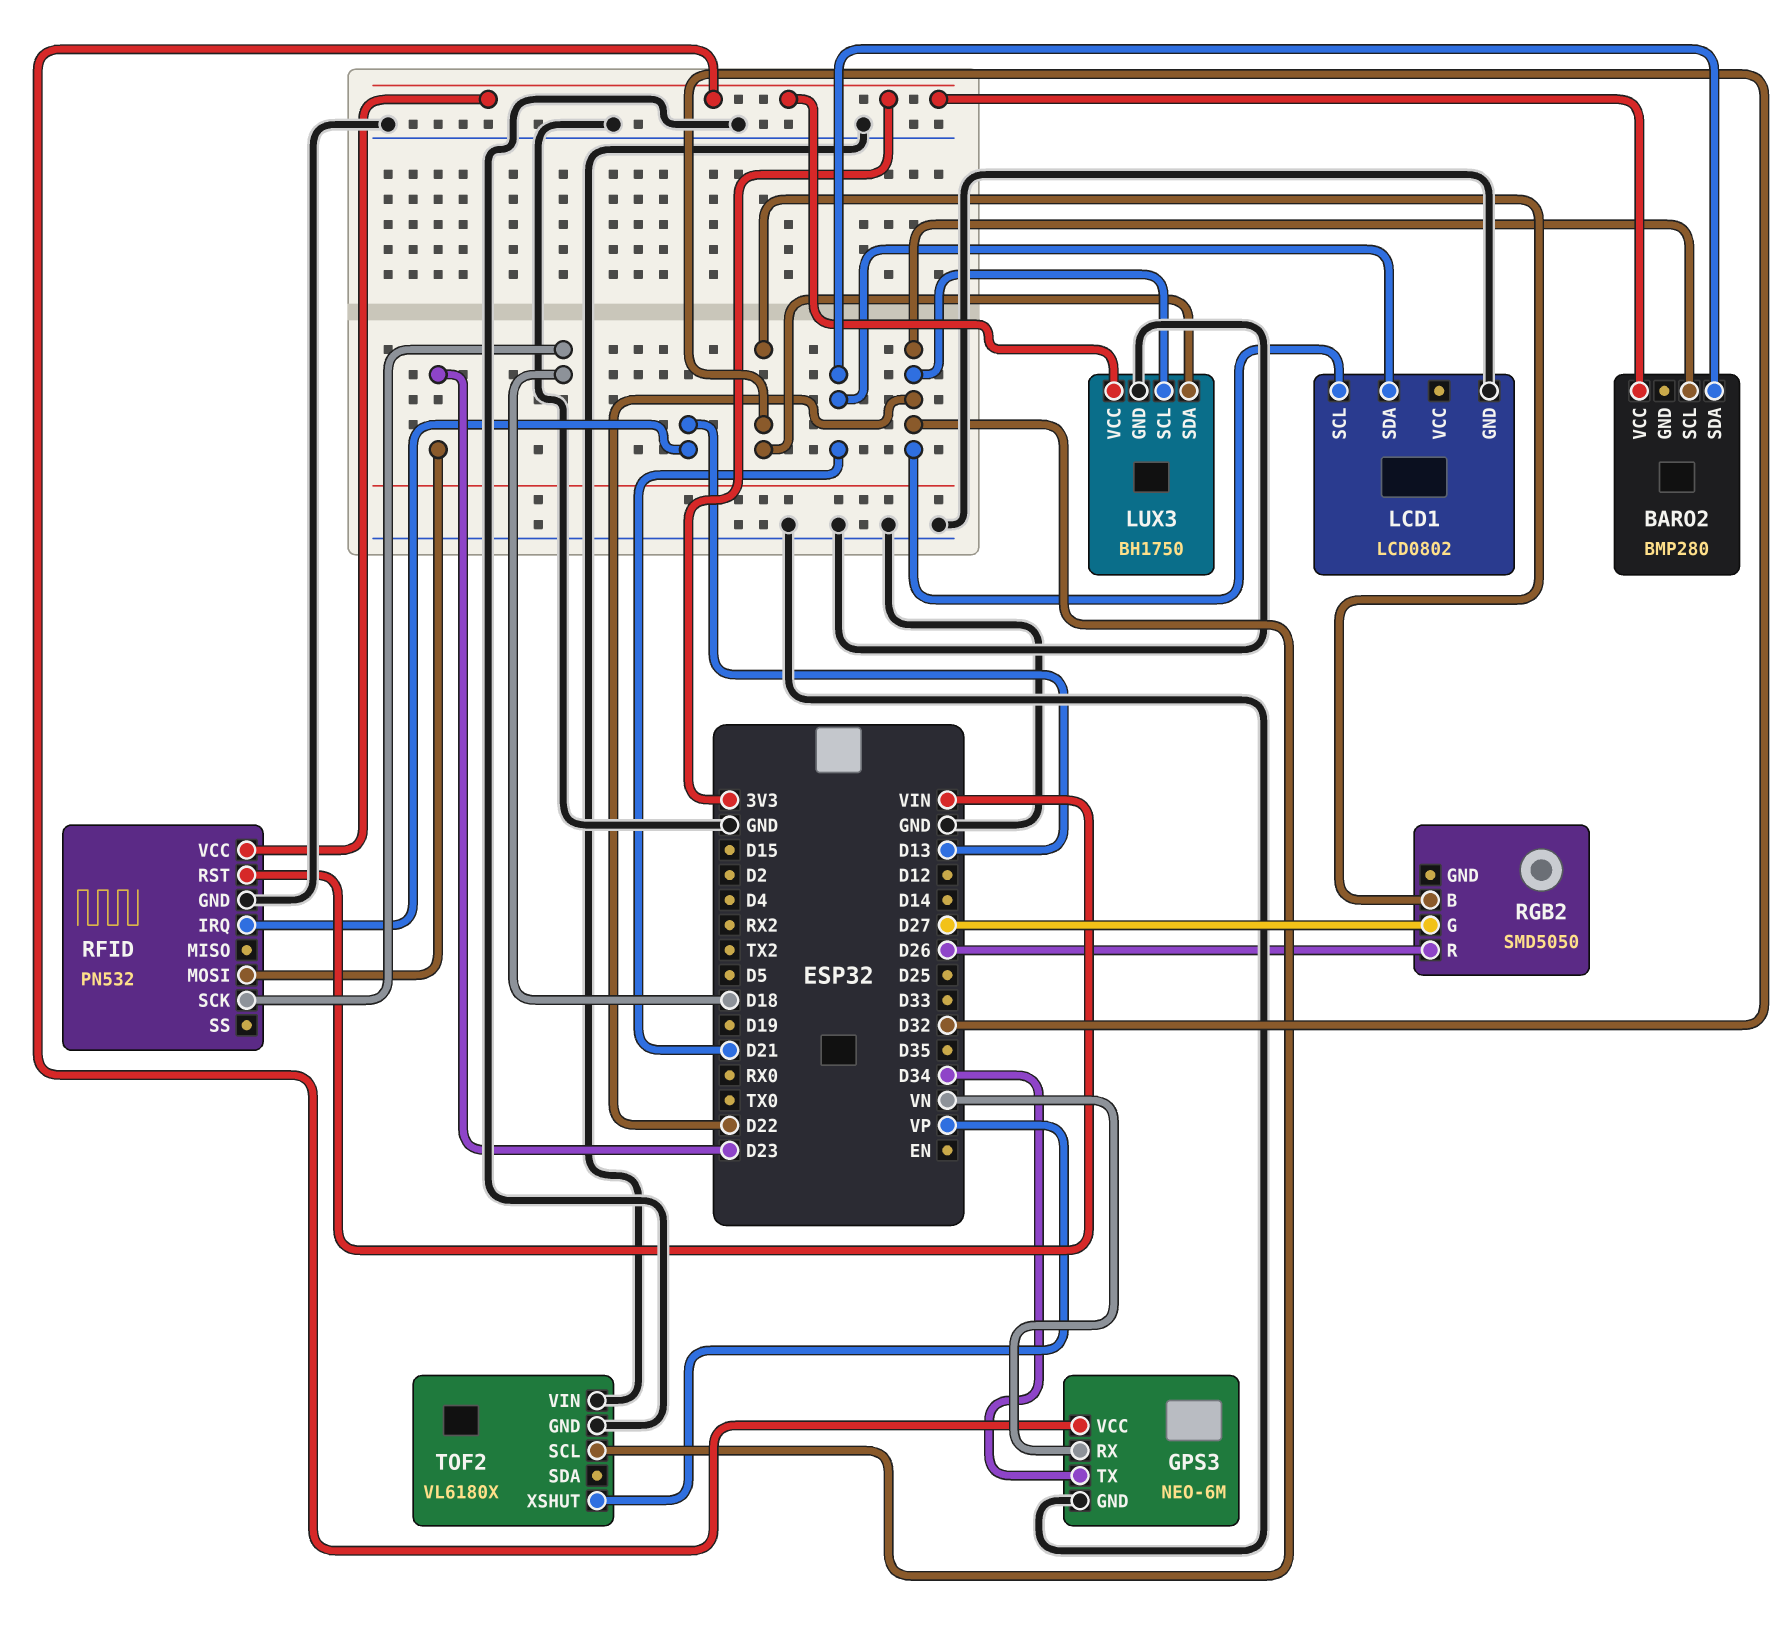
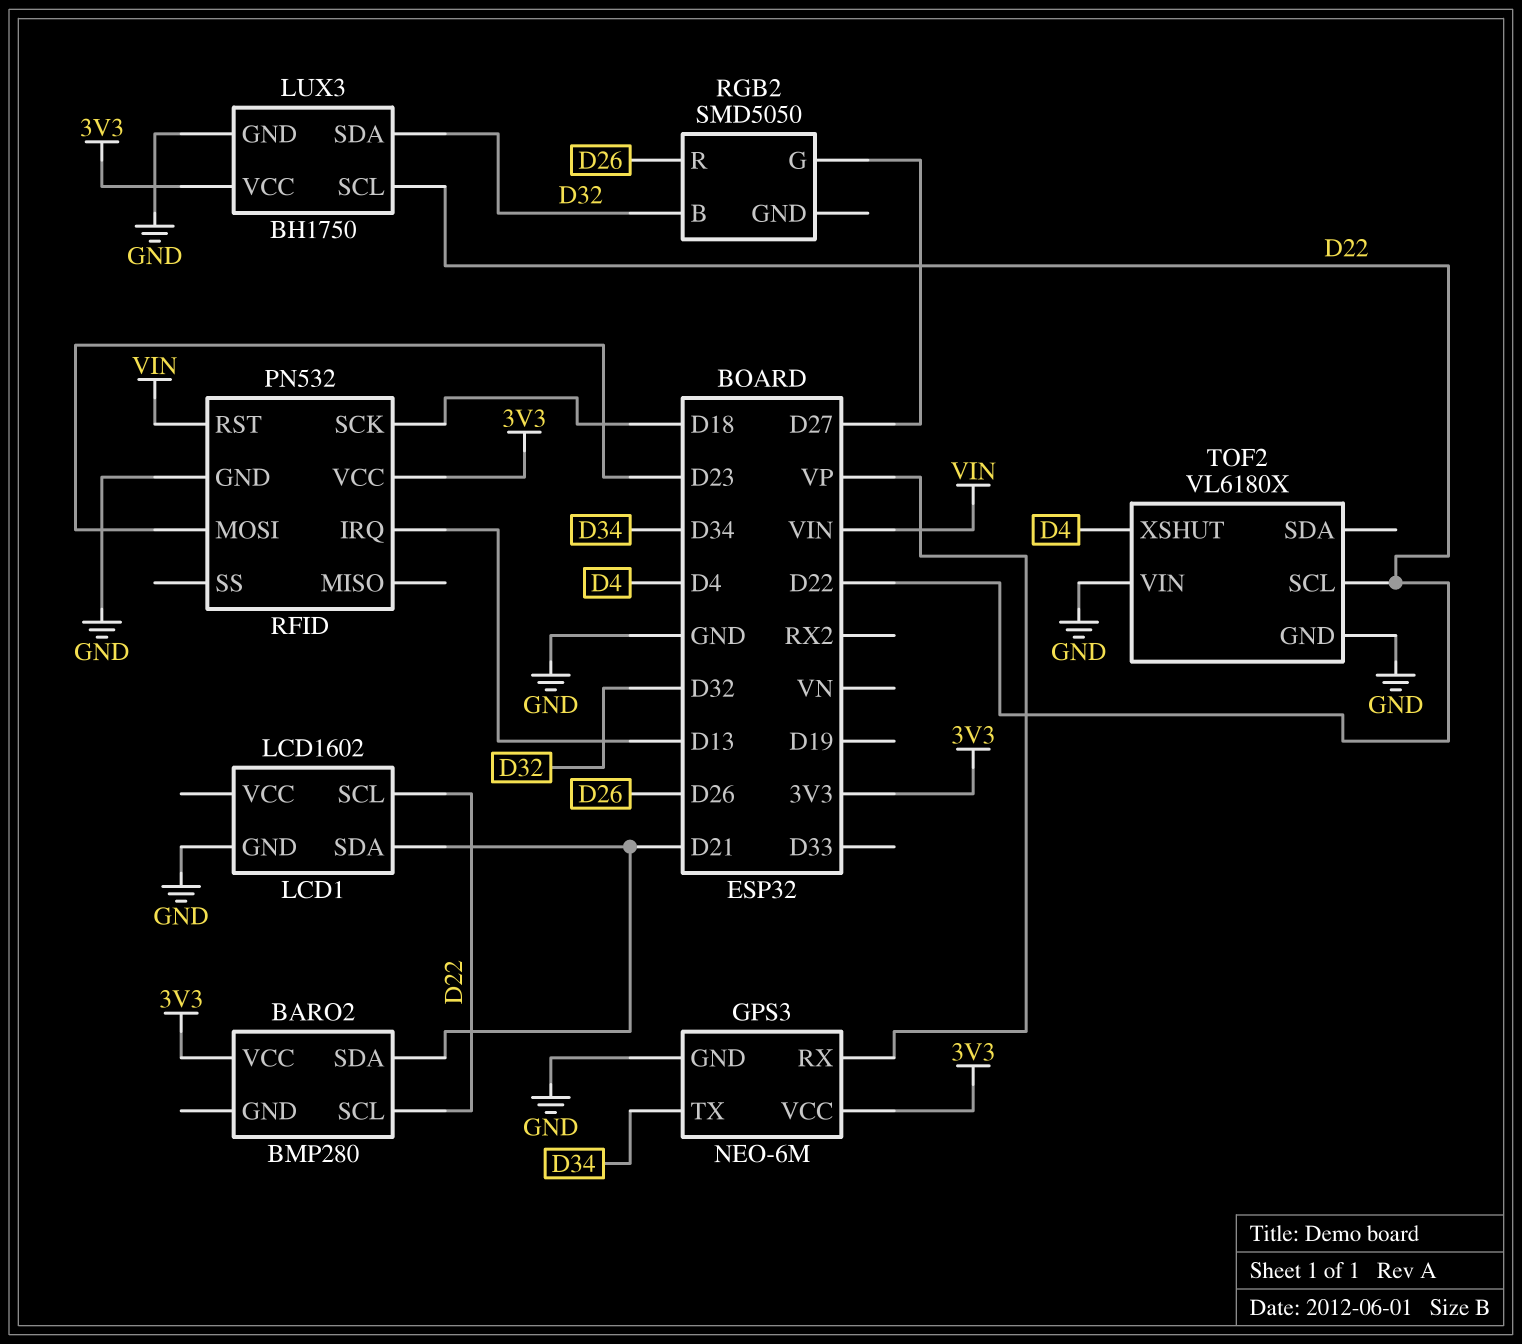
GPS3 pin RX: VN -> VP
LCD1: LCD0802 -> LCD1602
TOF2 pin XSHUT: VP -> D4

